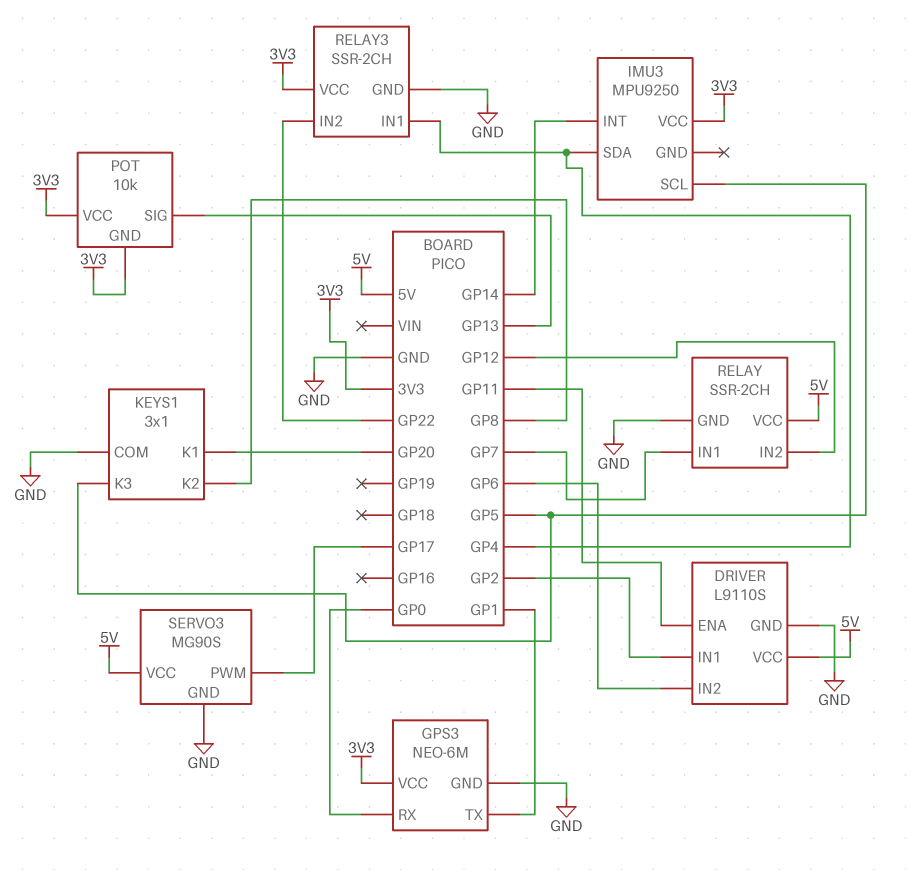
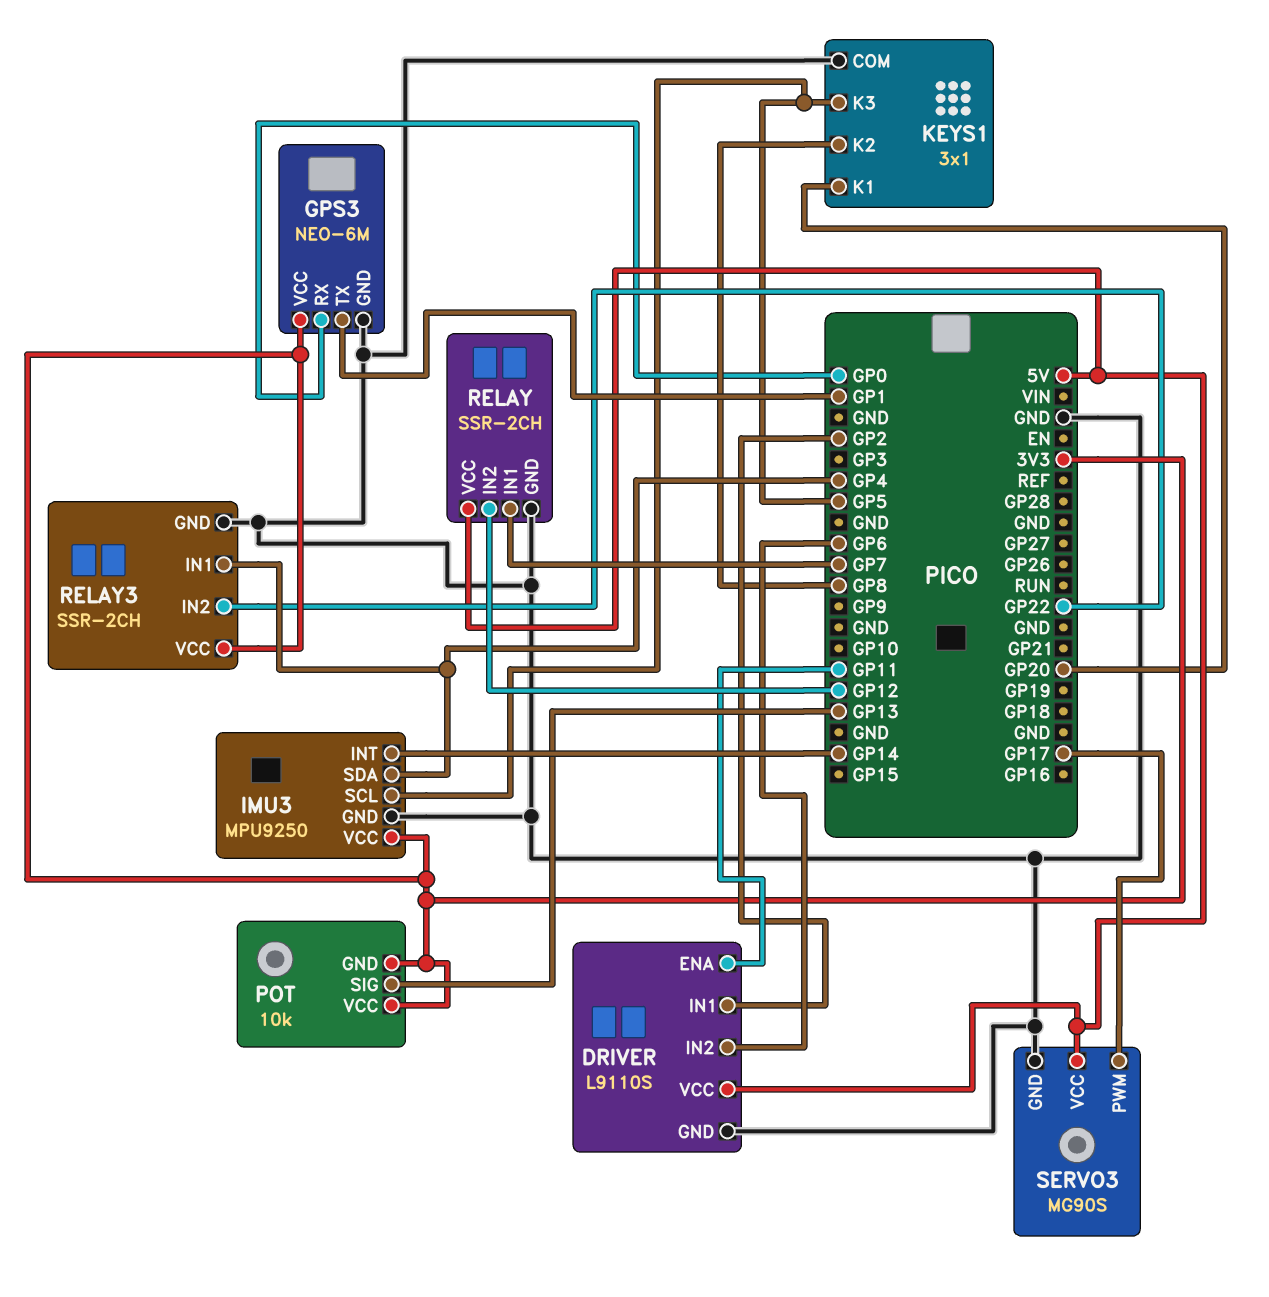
IMU3 pin GND: none -> GND

